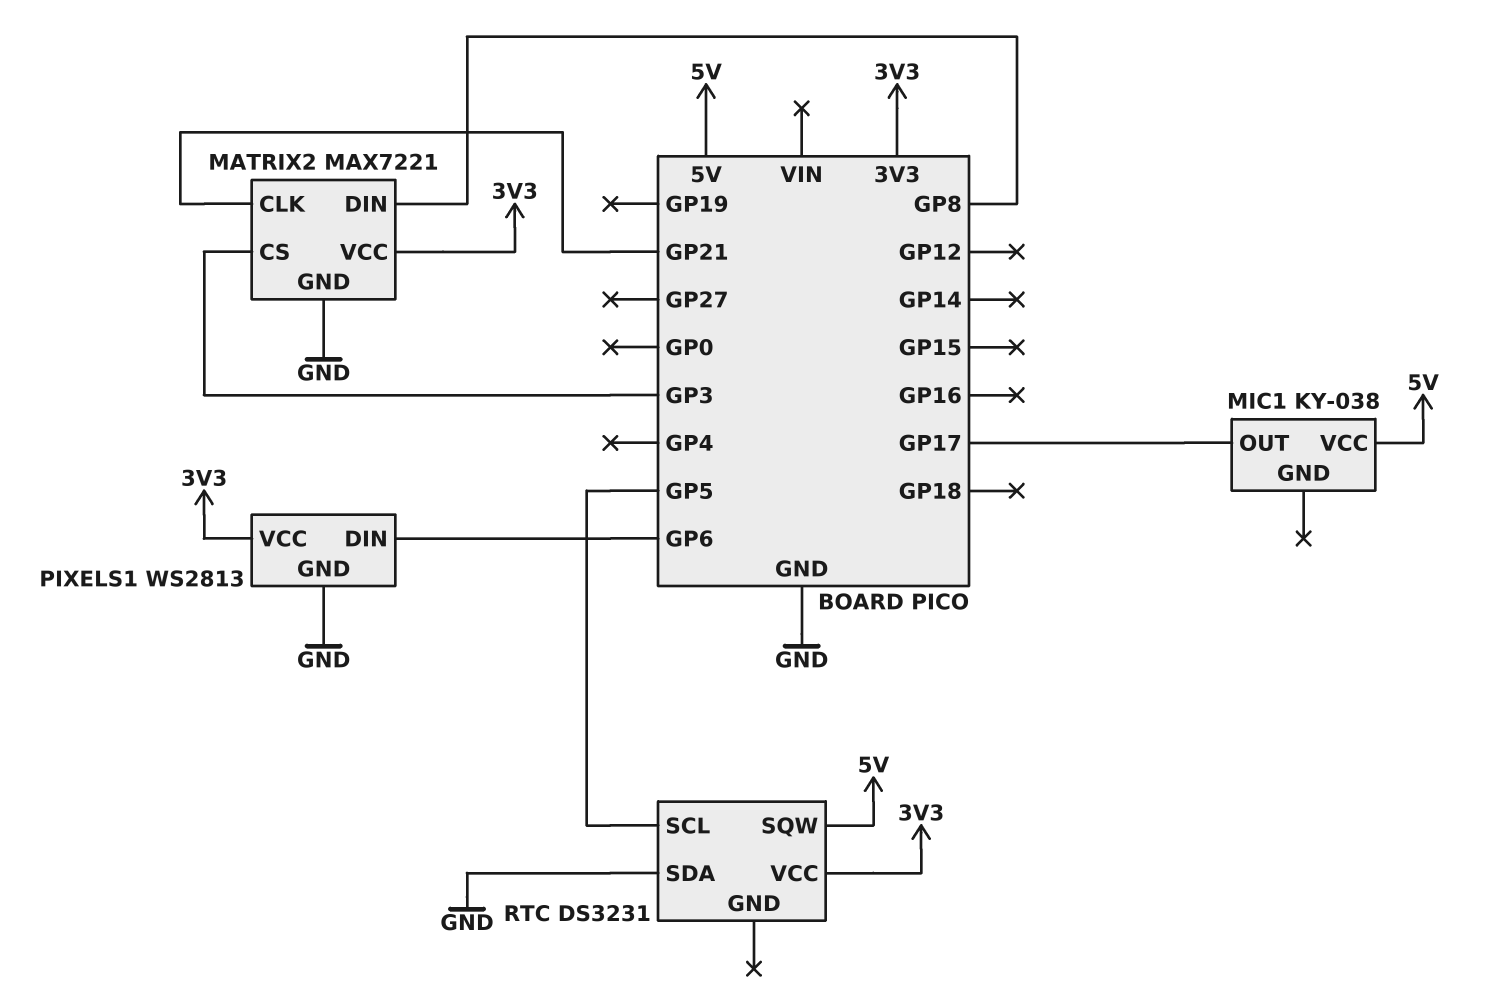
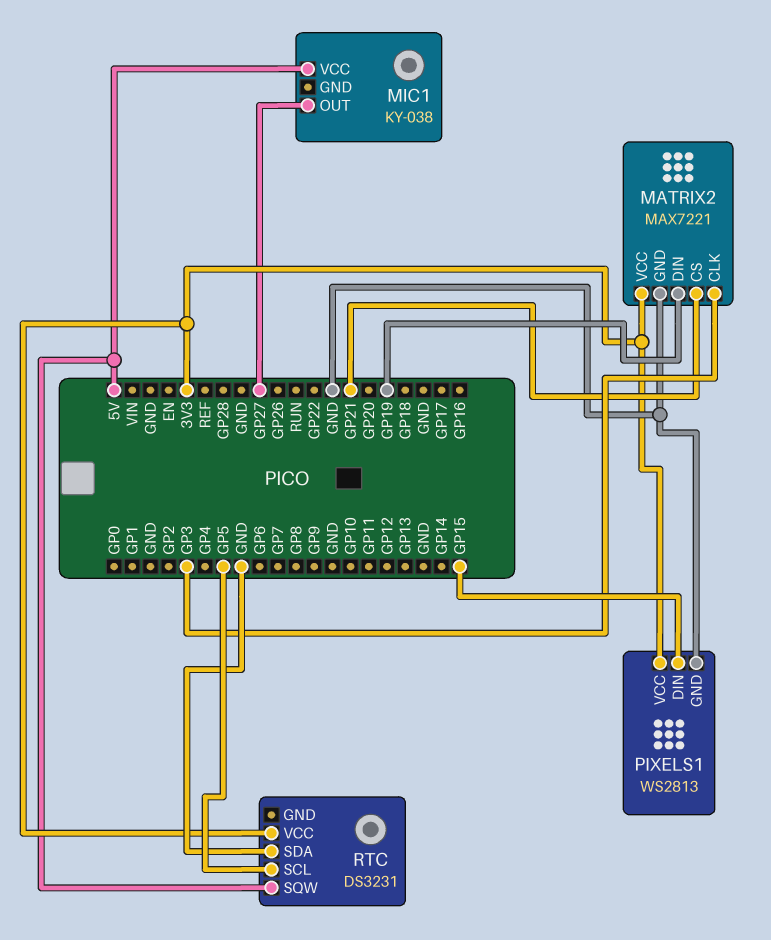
MATRIX2 pin CLK: GP21 -> GP3
MATRIX2 pin CS: GP3 -> GP21
MATRIX2 pin DIN: GP8 -> GP19
MIC1 pin OUT: GP17 -> GP27
PIXELS1 pin DIN: GP6 -> GP15

